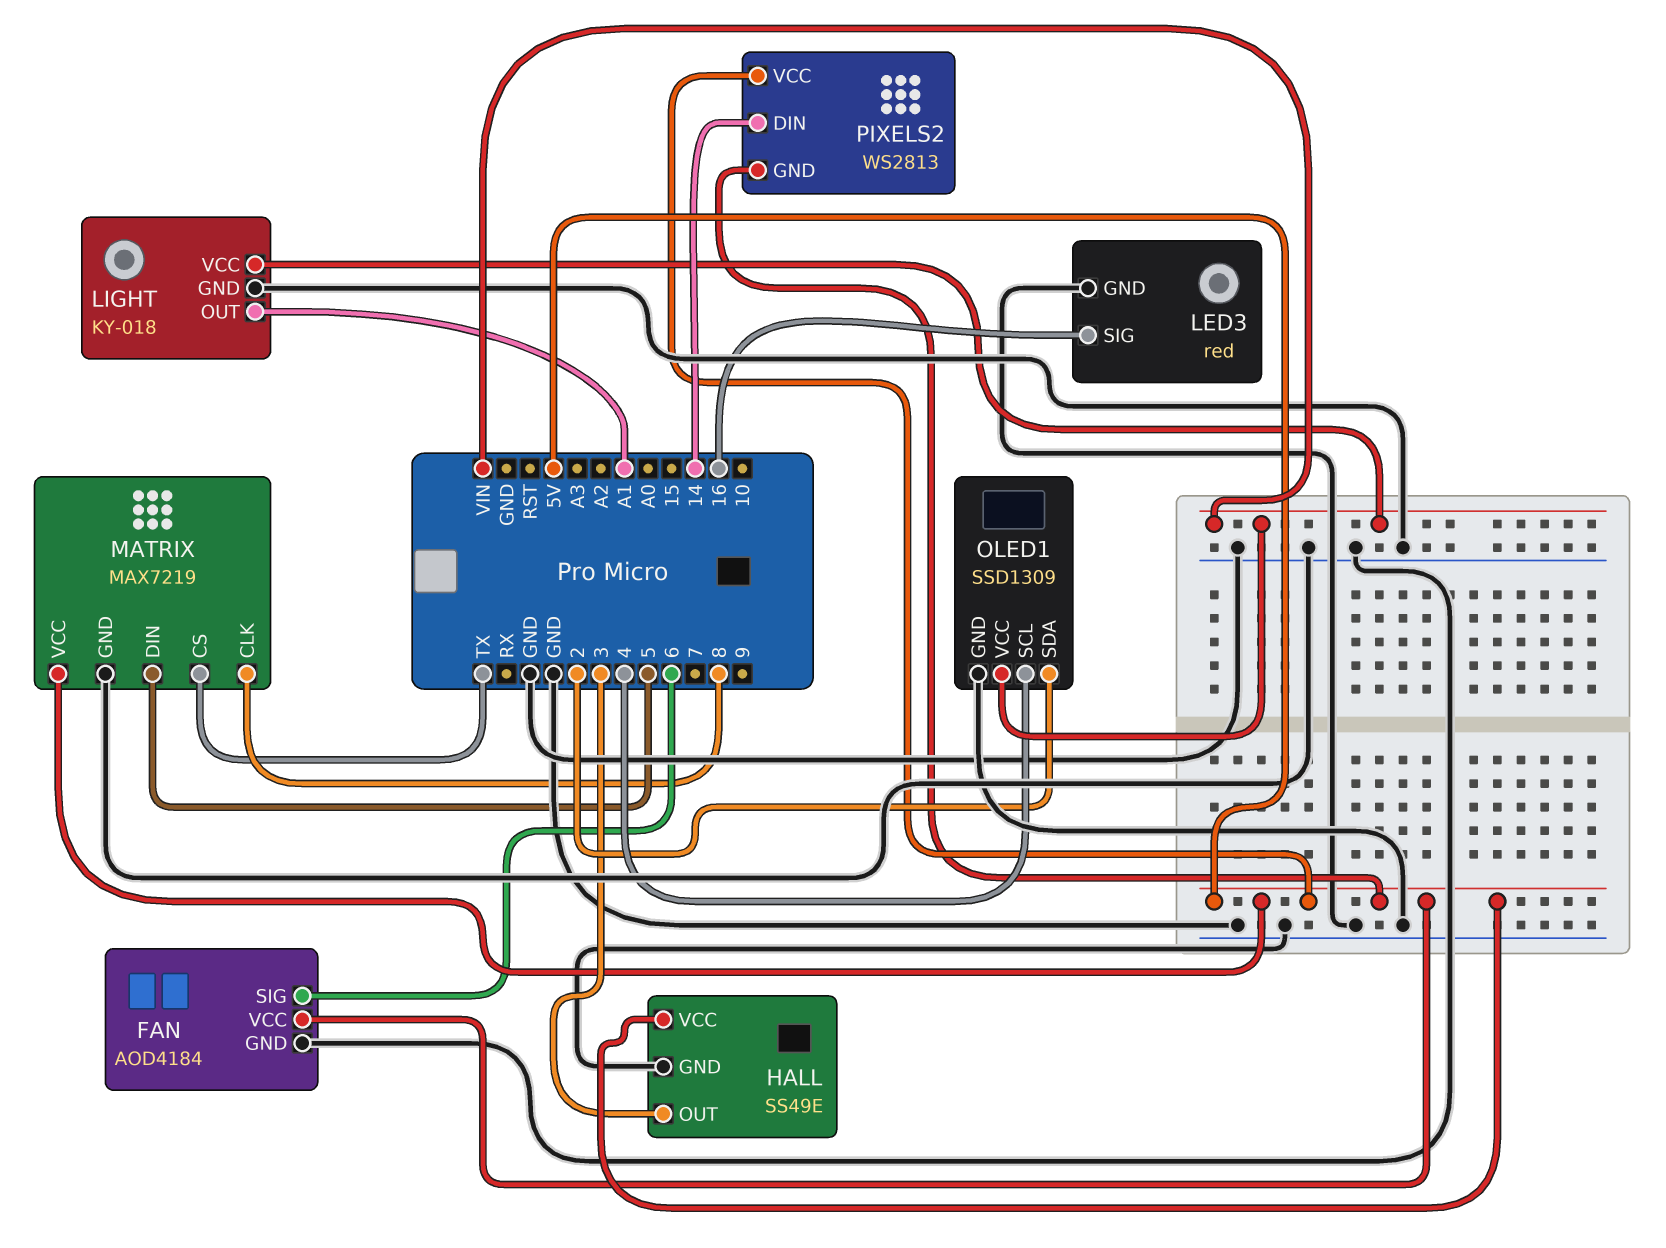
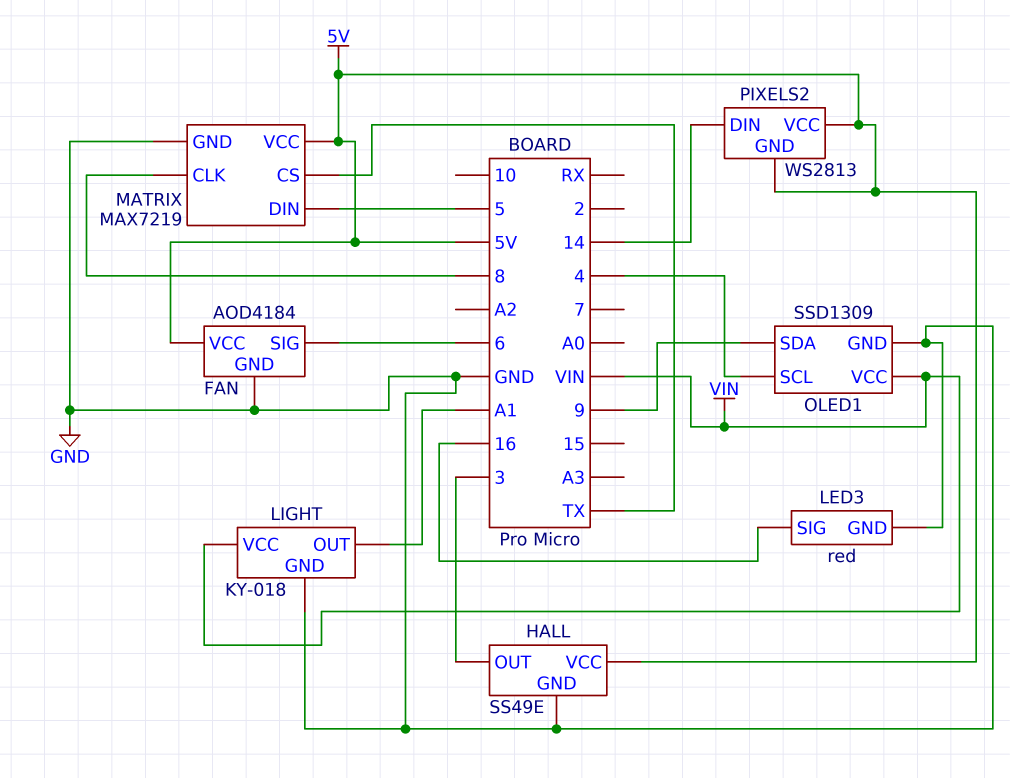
OLED1 pin SDA: 2 -> 9

